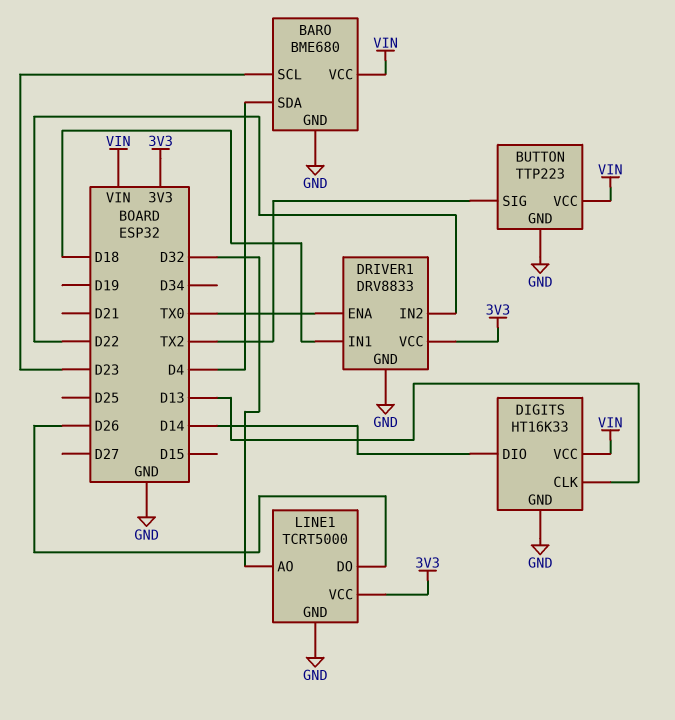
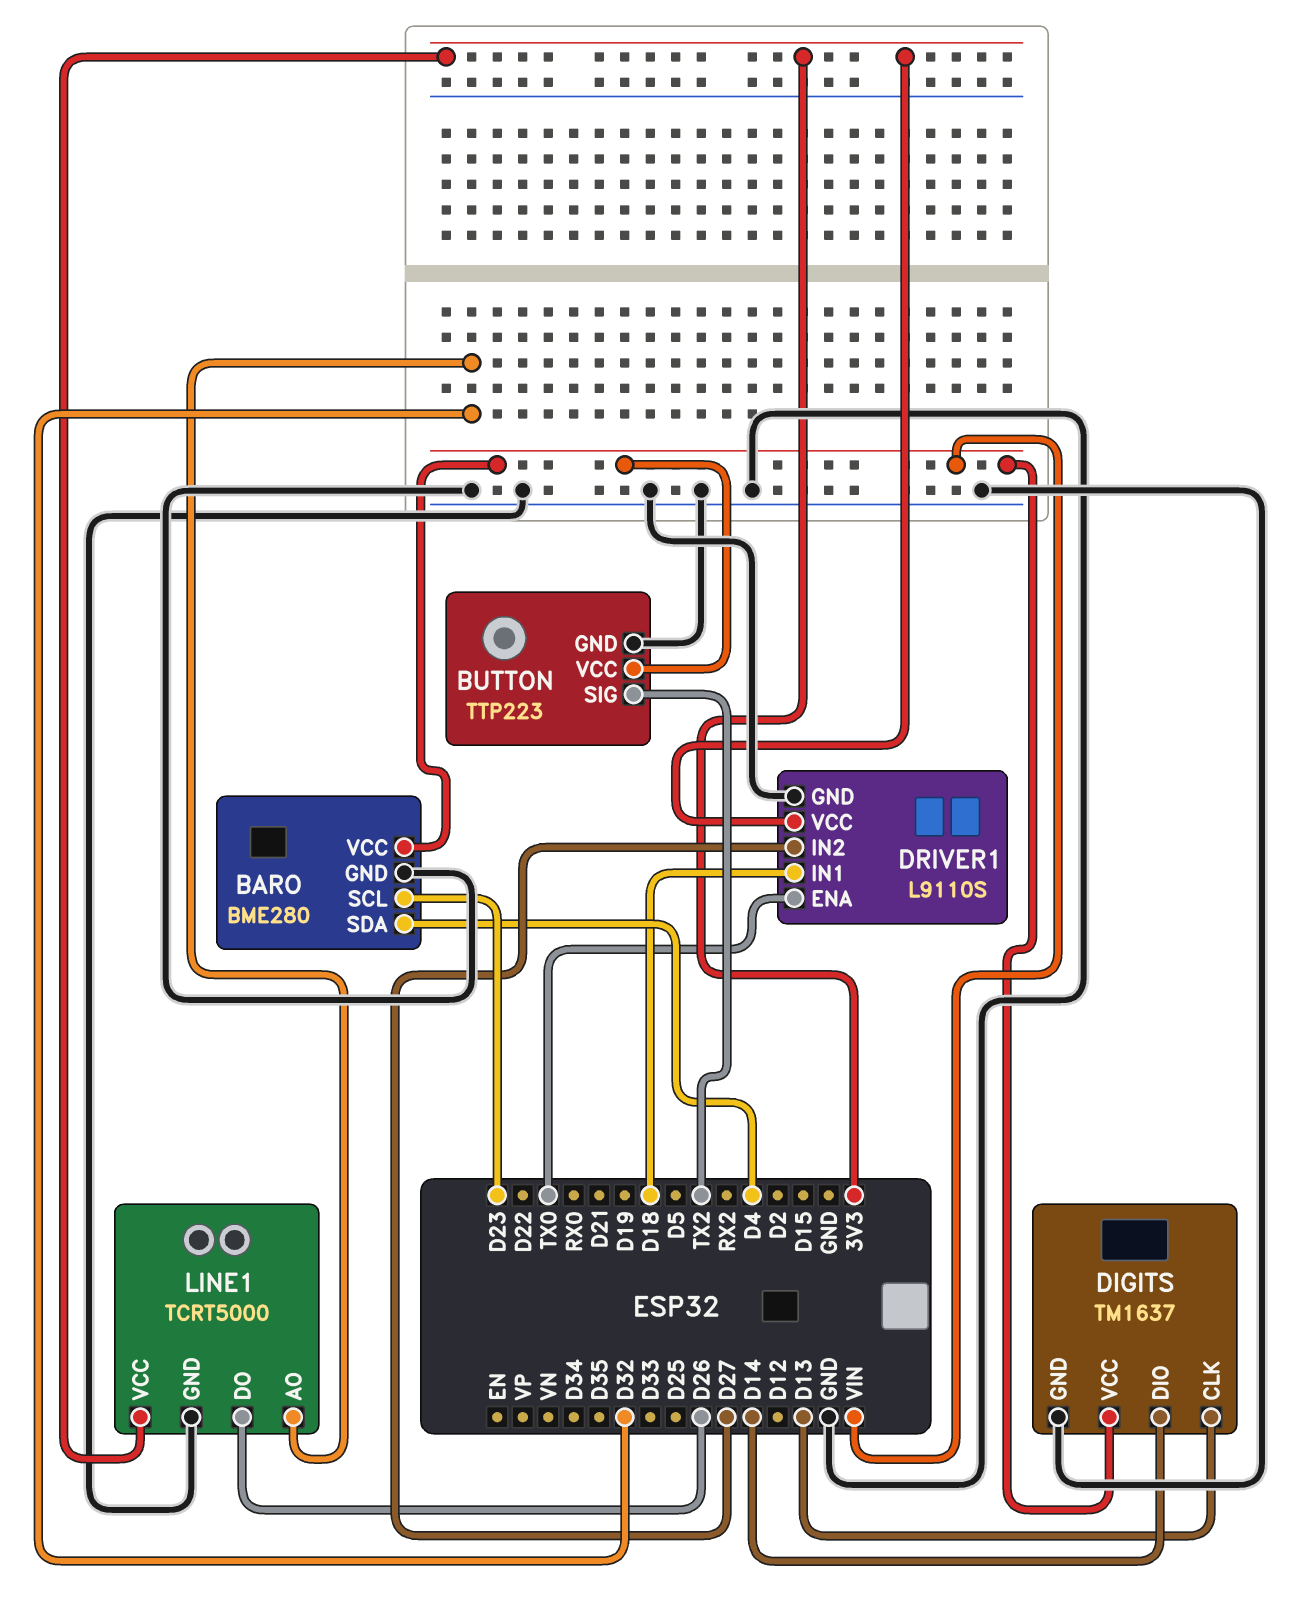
BARO: BME680 -> BME280
DIGITS: HT16K33 -> TM1637
DRIVER1: DRV8833 -> L9110S
DRIVER1 pin IN2: D22 -> D27

